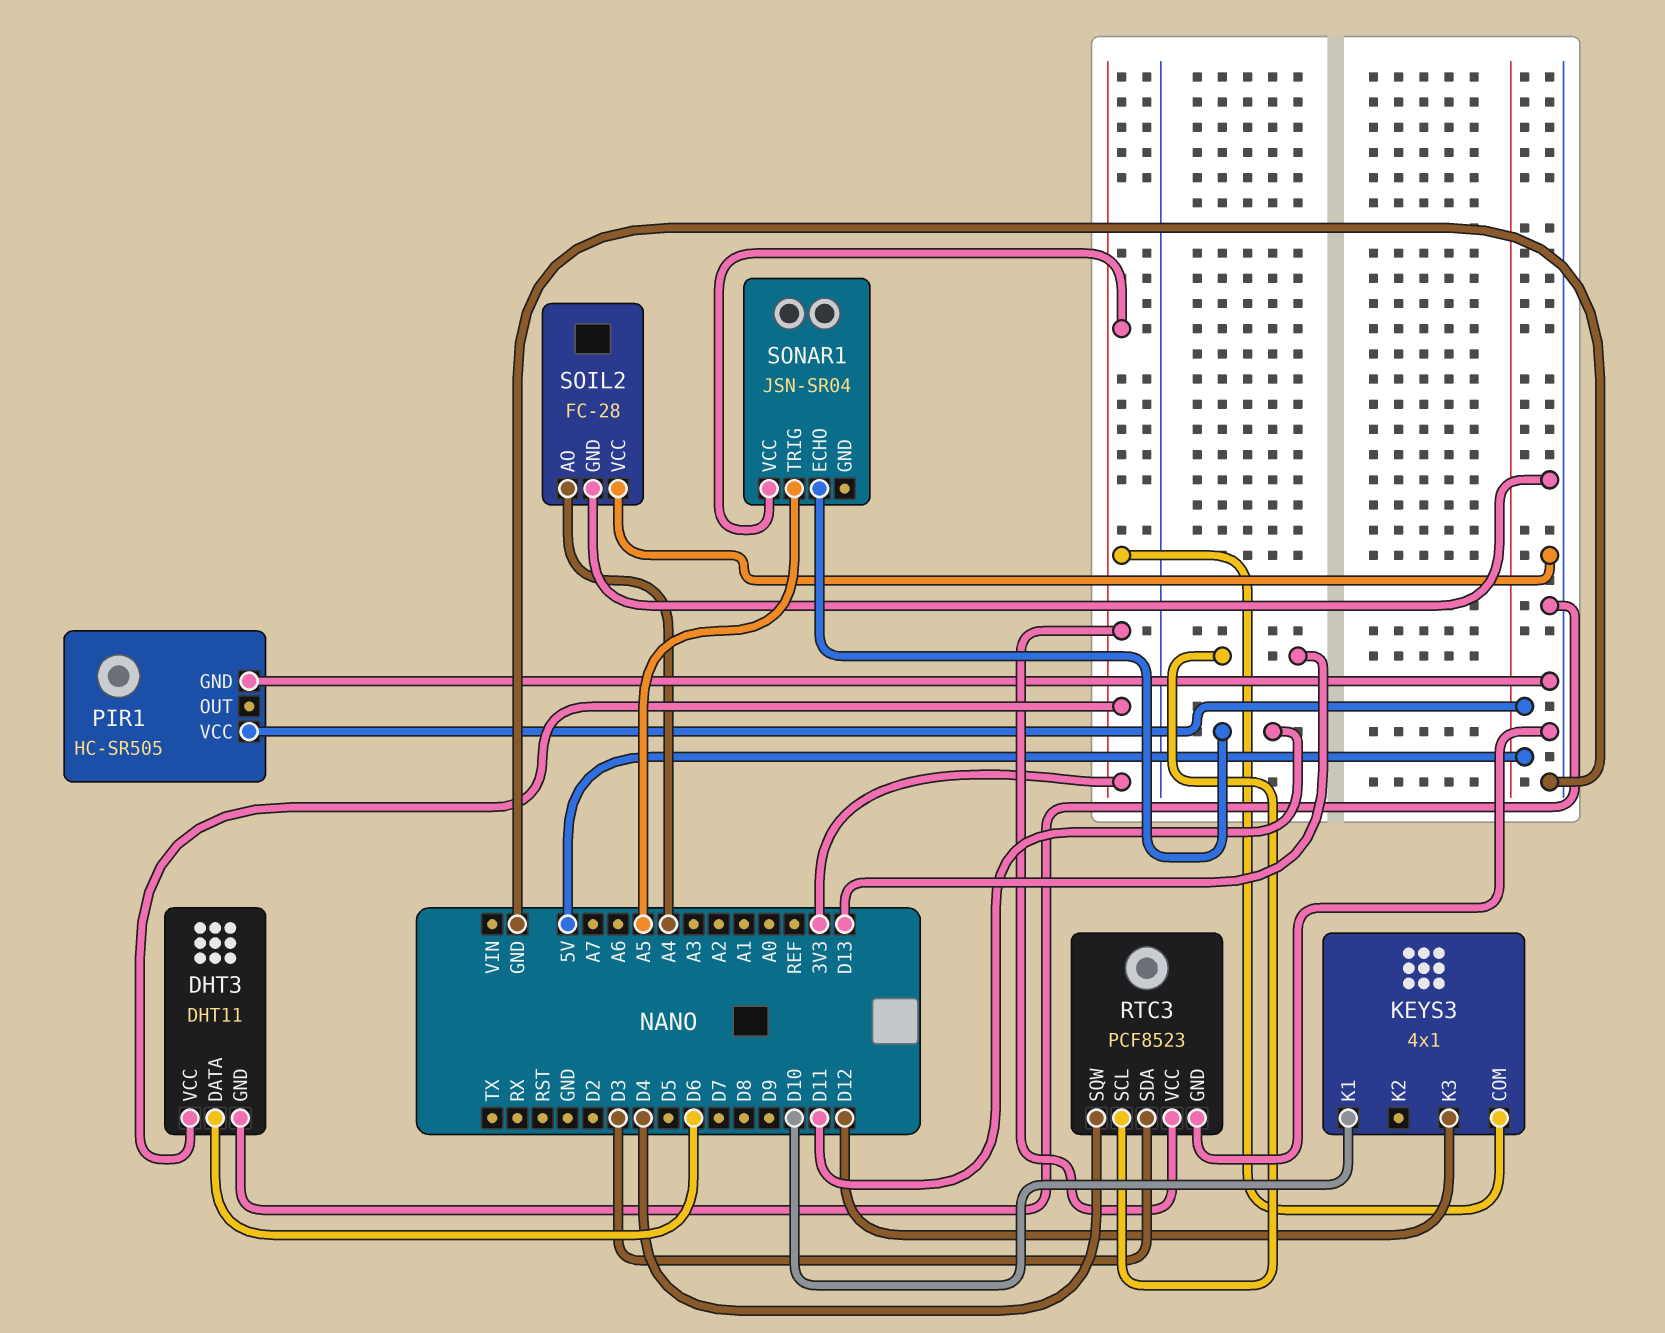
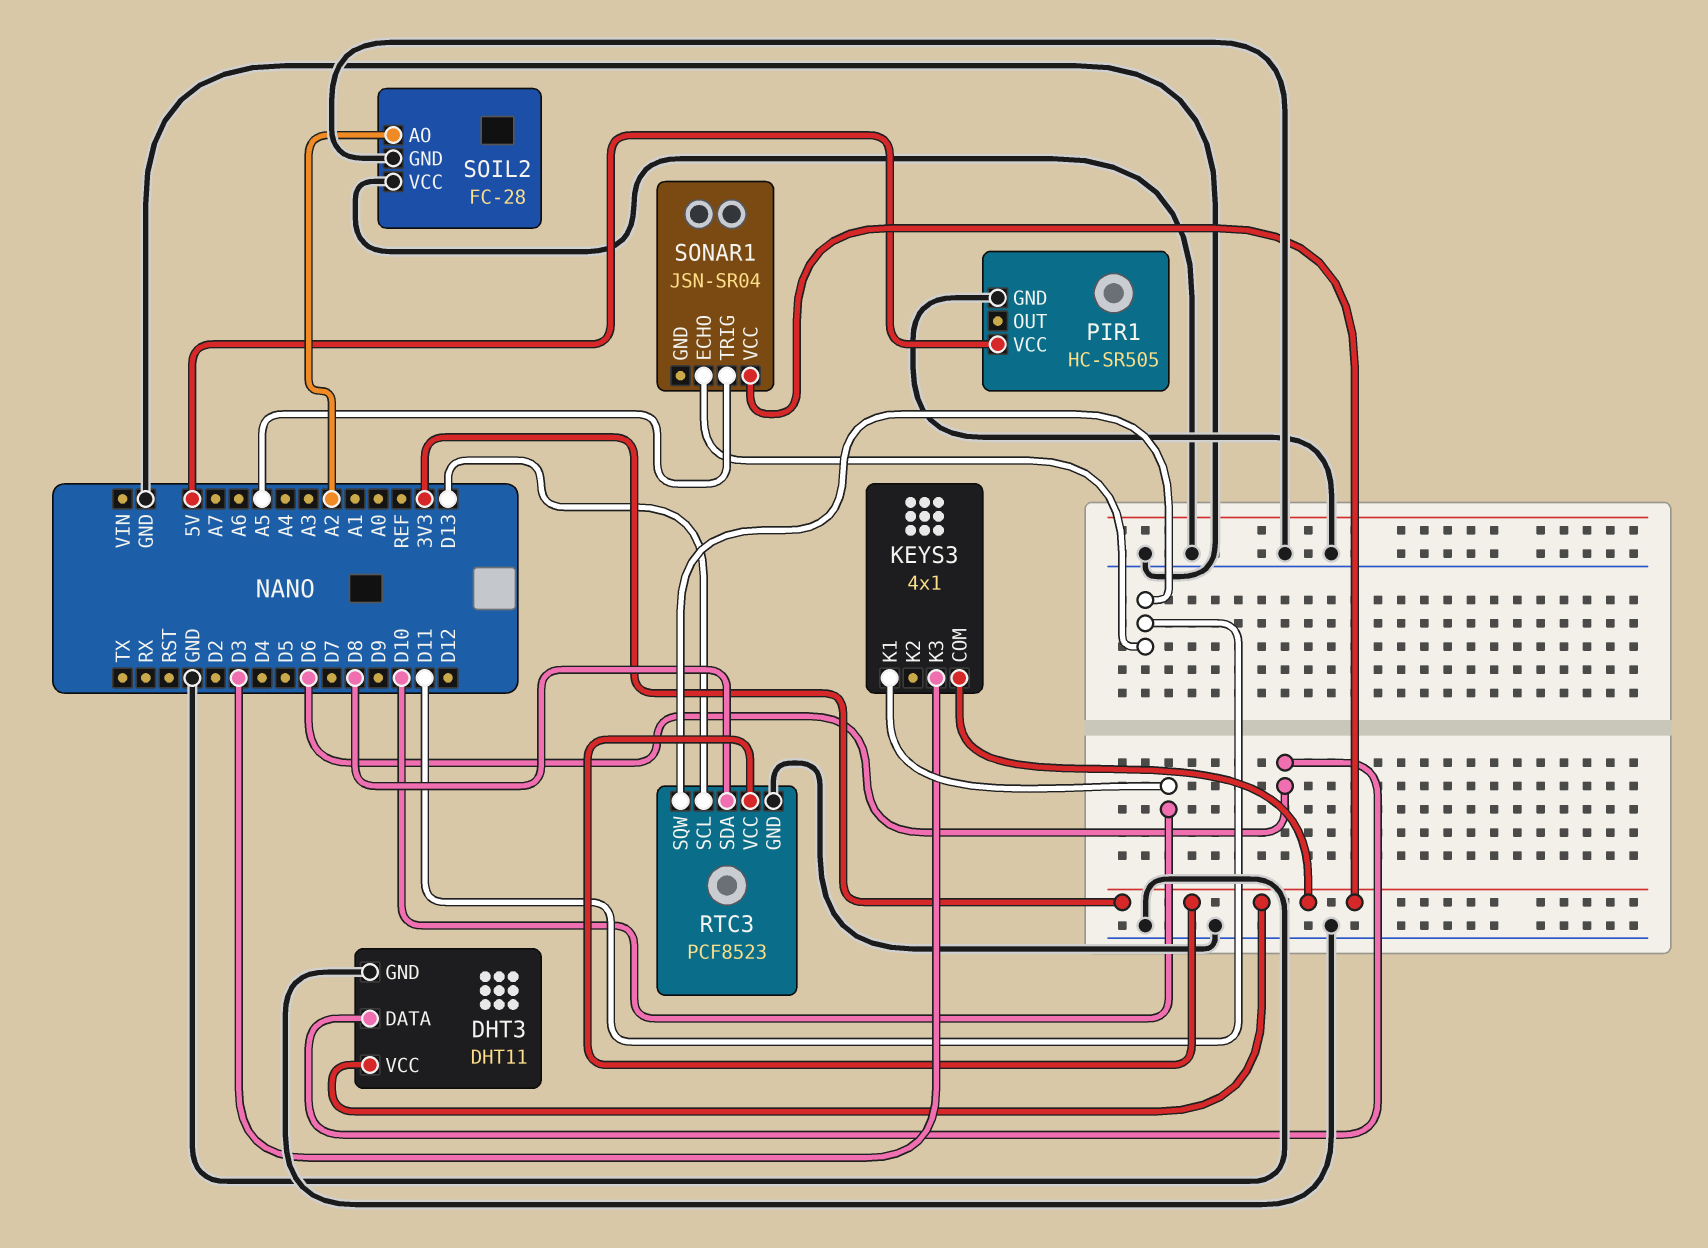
KEYS3 pin K3: D12 -> D3
RTC3 pin SDA: D3 -> D8
RTC3 pin SQW: D4 -> D11
SOIL2 pin AO: A4 -> A2

